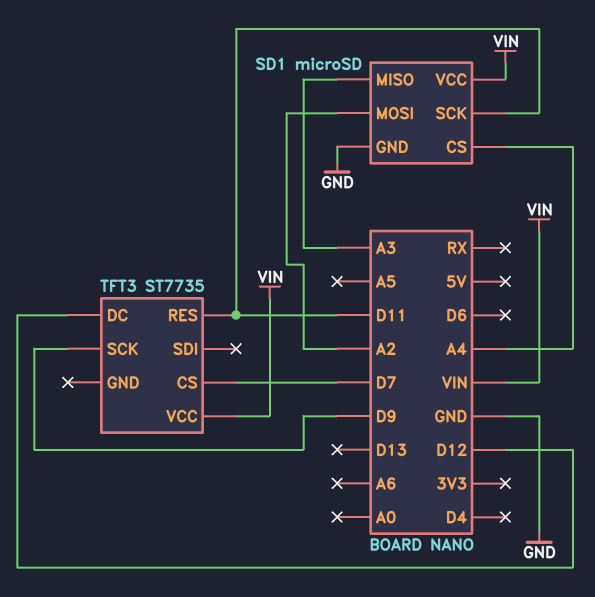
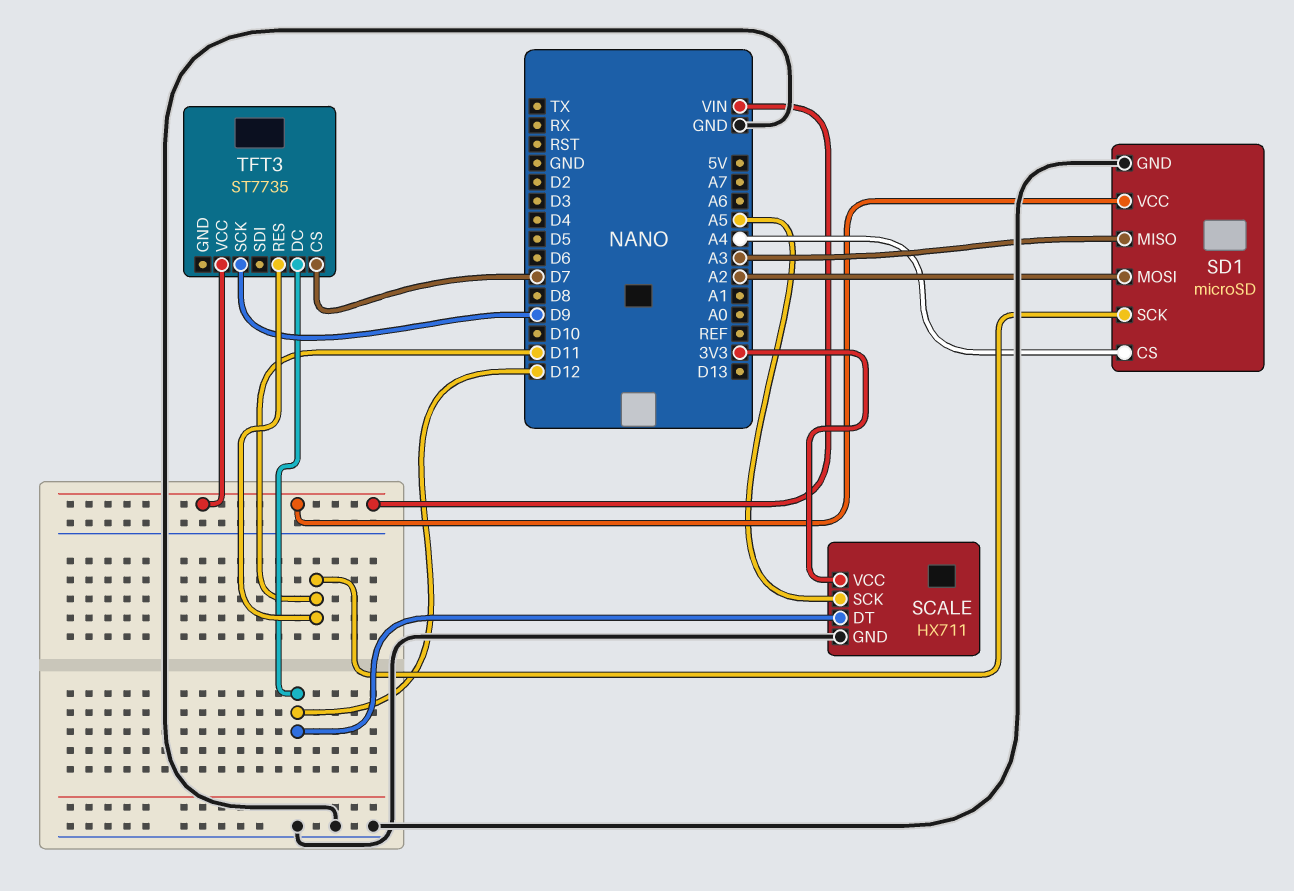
SCALE: none -> HX711
SCALE pin DT: none -> D12
SCALE pin GND: none -> GND
SCALE pin SCK: none -> A5
SCALE pin VCC: none -> 3V3

